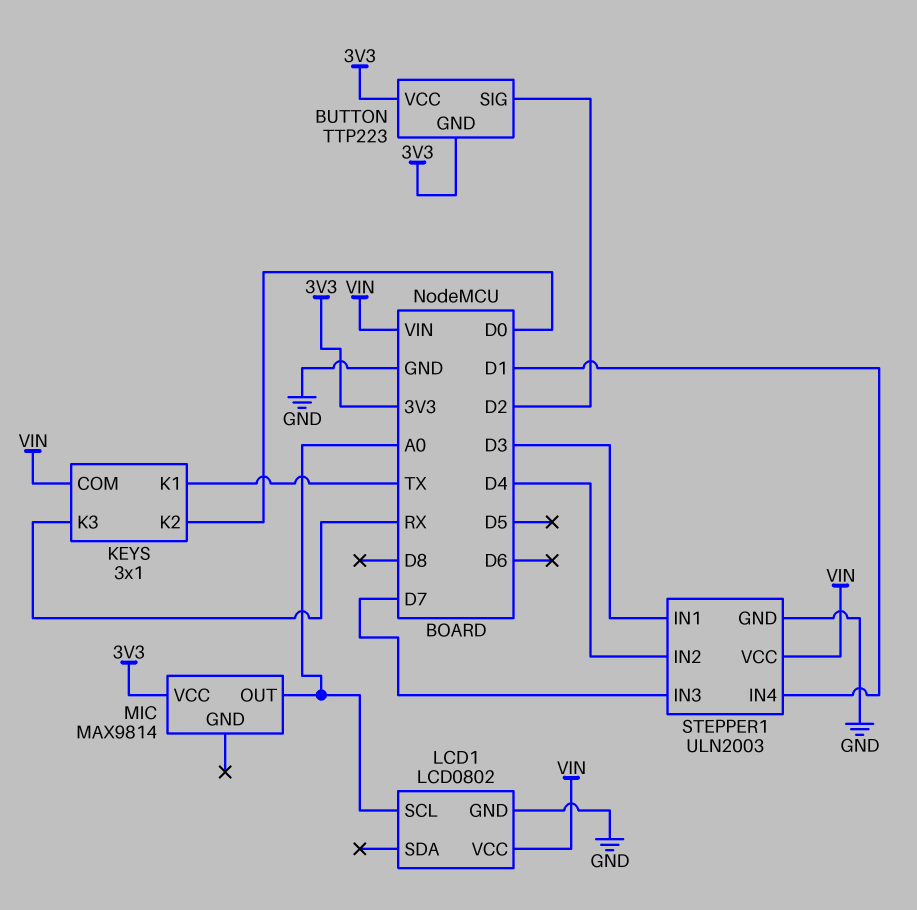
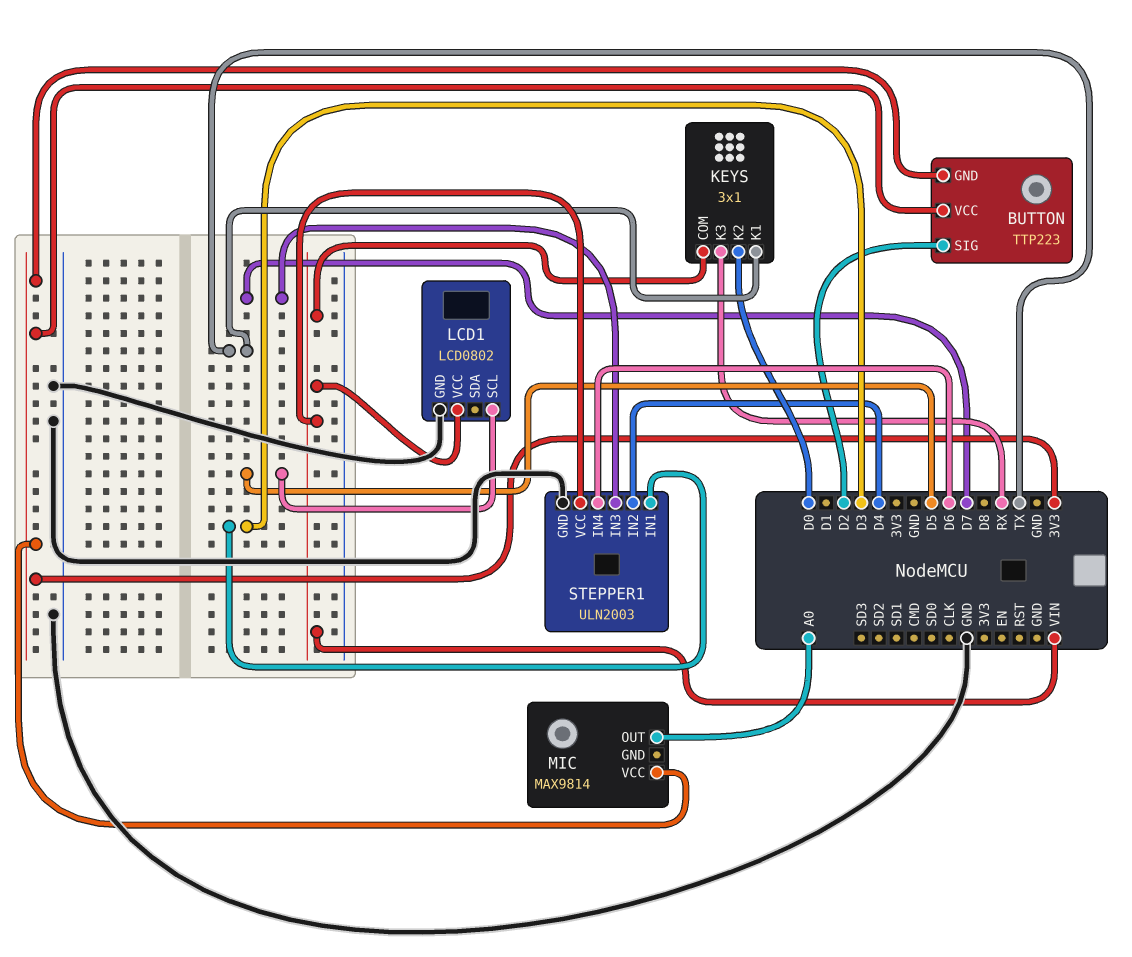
LCD1 pin SCL: A0 -> D5
STEPPER1 pin IN4: D1 -> D6

